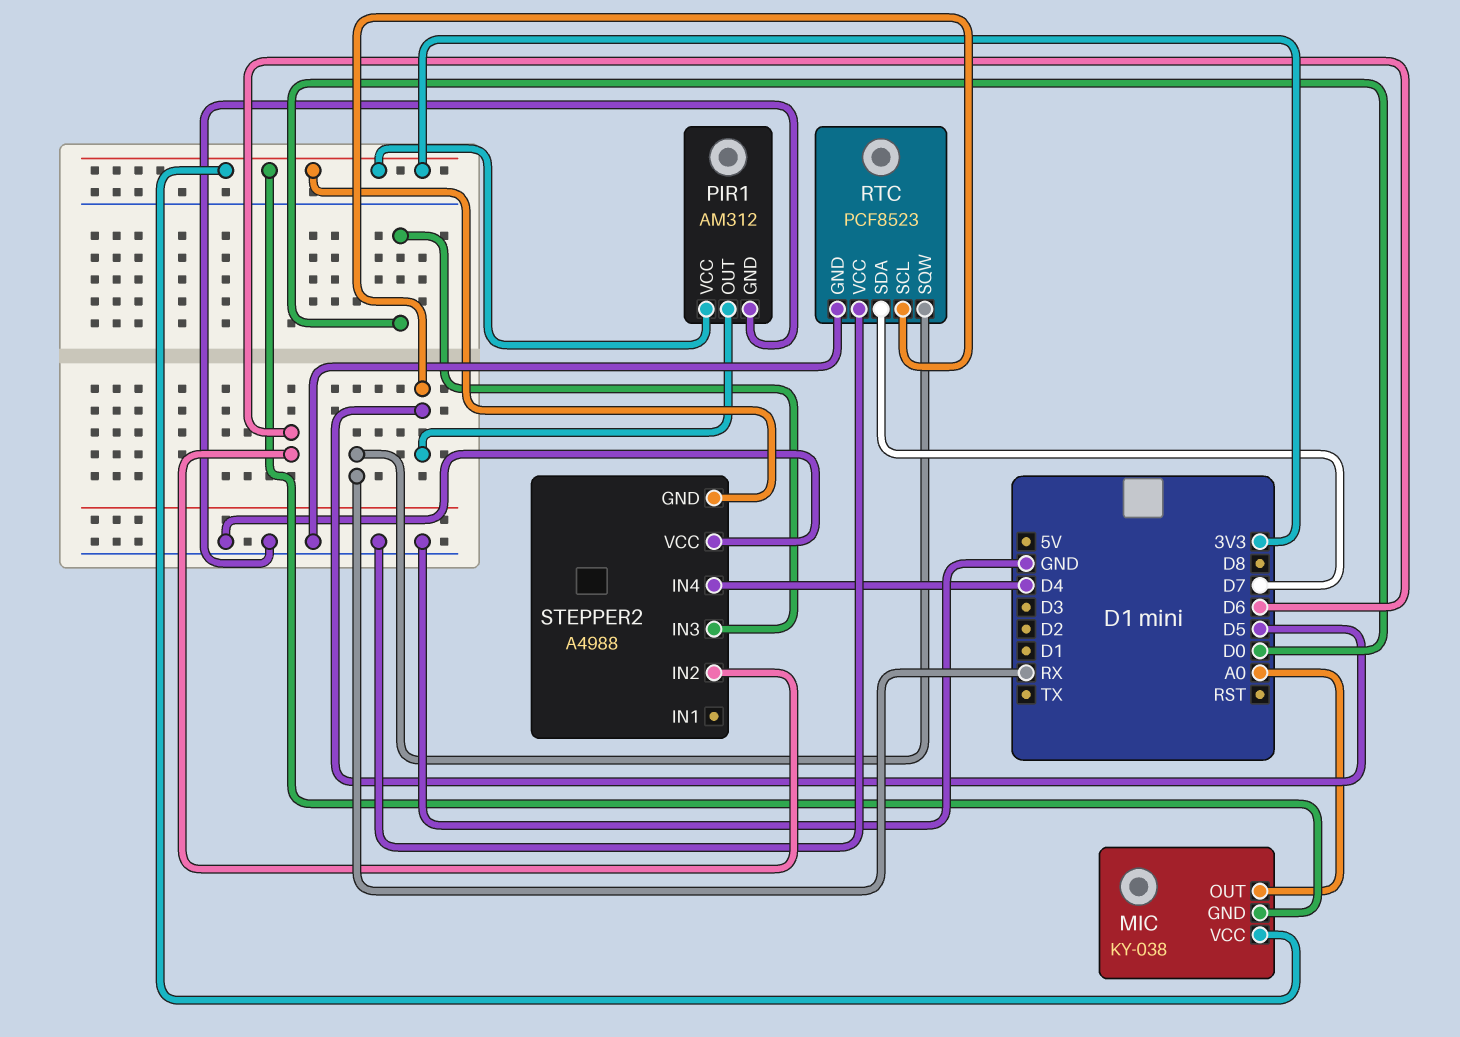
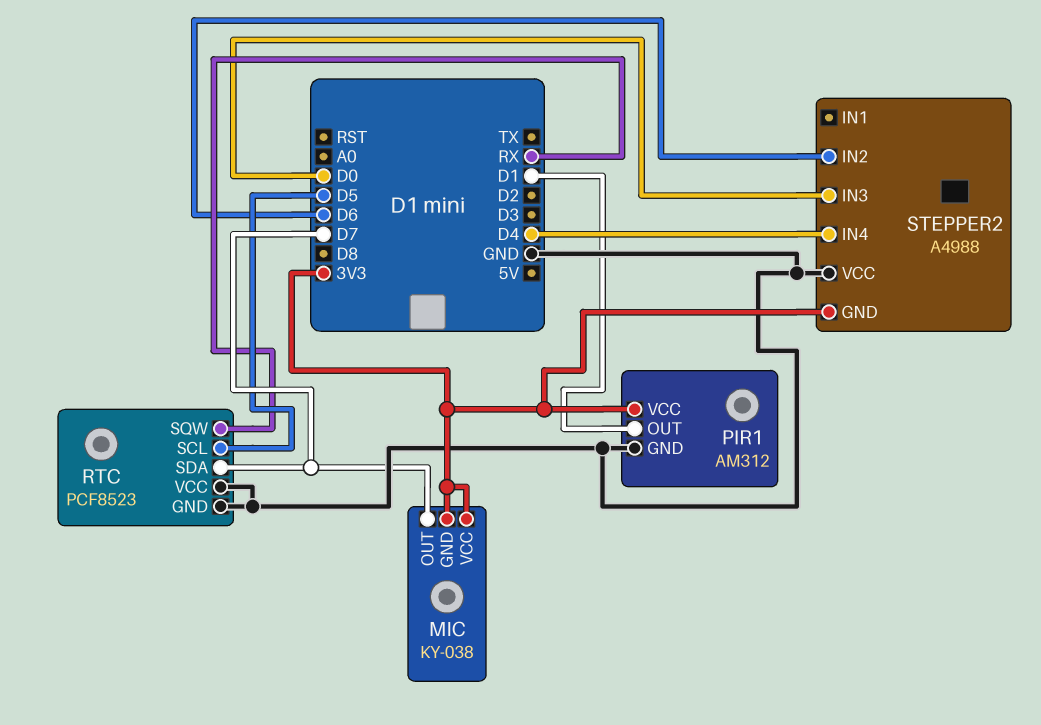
MIC pin OUT: A0 -> D7
PIR1 pin OUT: D5 -> D1

